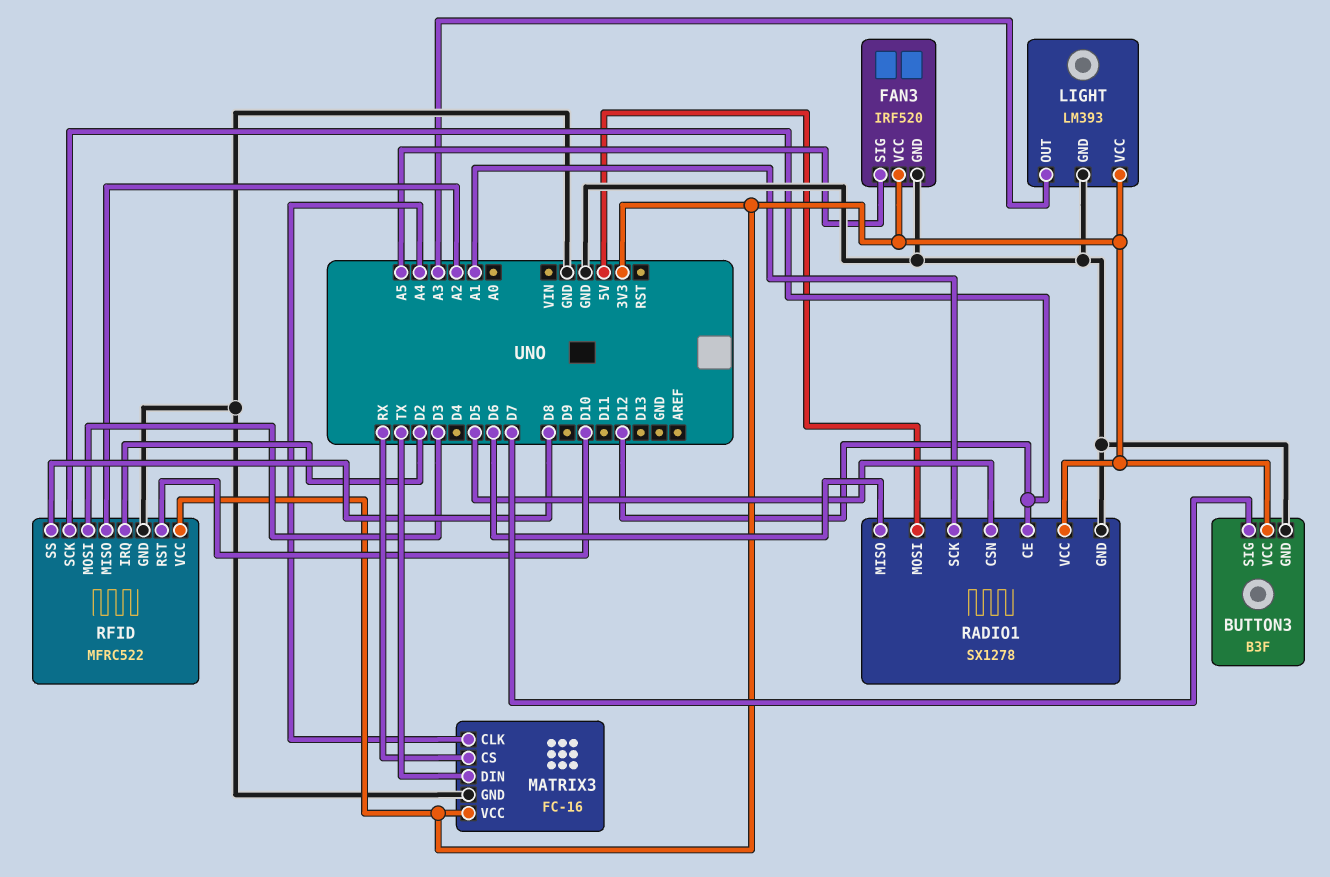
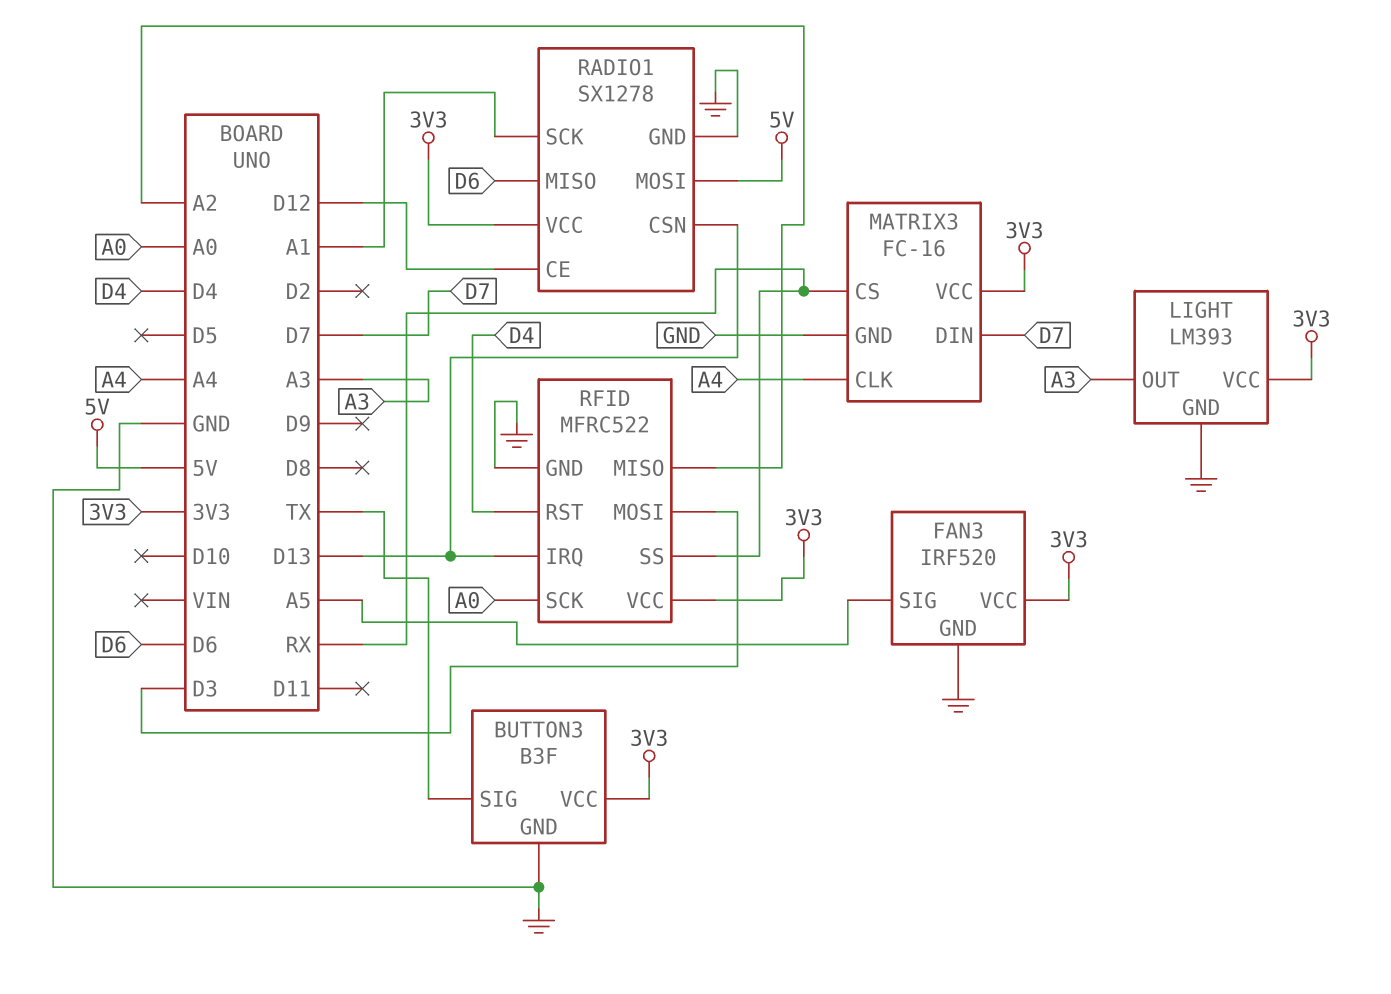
BUTTON3 pin SIG: D7 -> TX
MATRIX3 pin DIN: TX -> D7
RADIO1 pin CSN: D5 -> D13
RFID pin IRQ: D2 -> D13
RFID pin RST: D10 -> D4
RFID pin SCK: D12 -> A0
RFID pin SS: D8 -> RX

